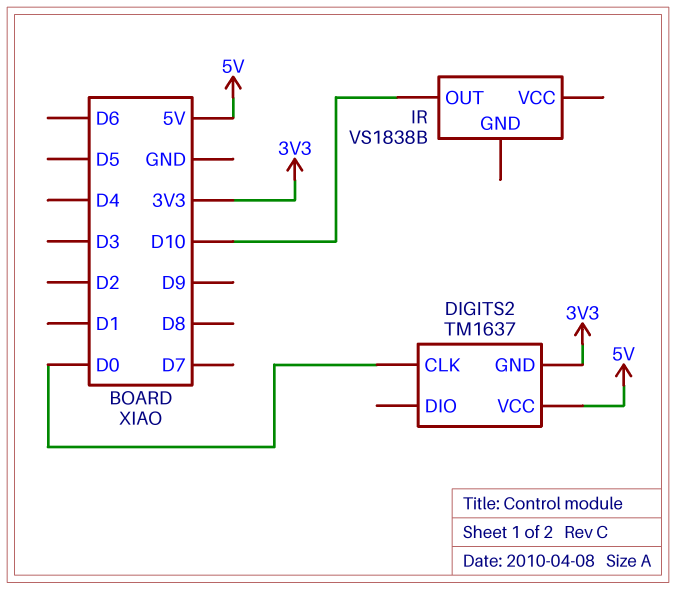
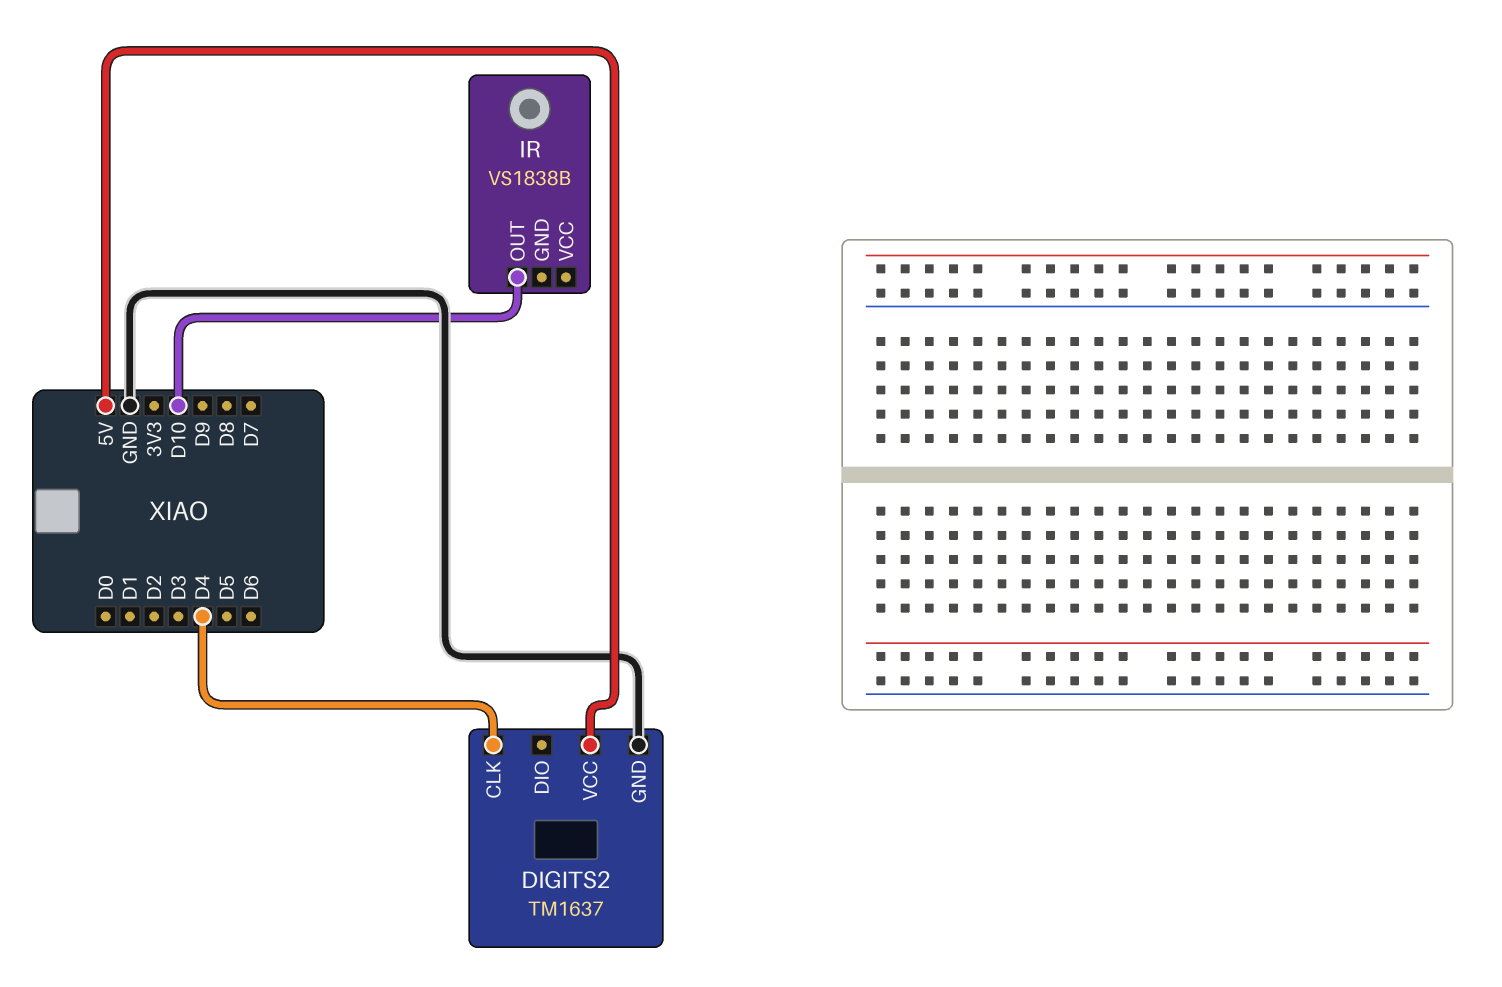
DIGITS2 pin CLK: D0 -> D4
DIGITS2 pin GND: 3V3 -> GND

